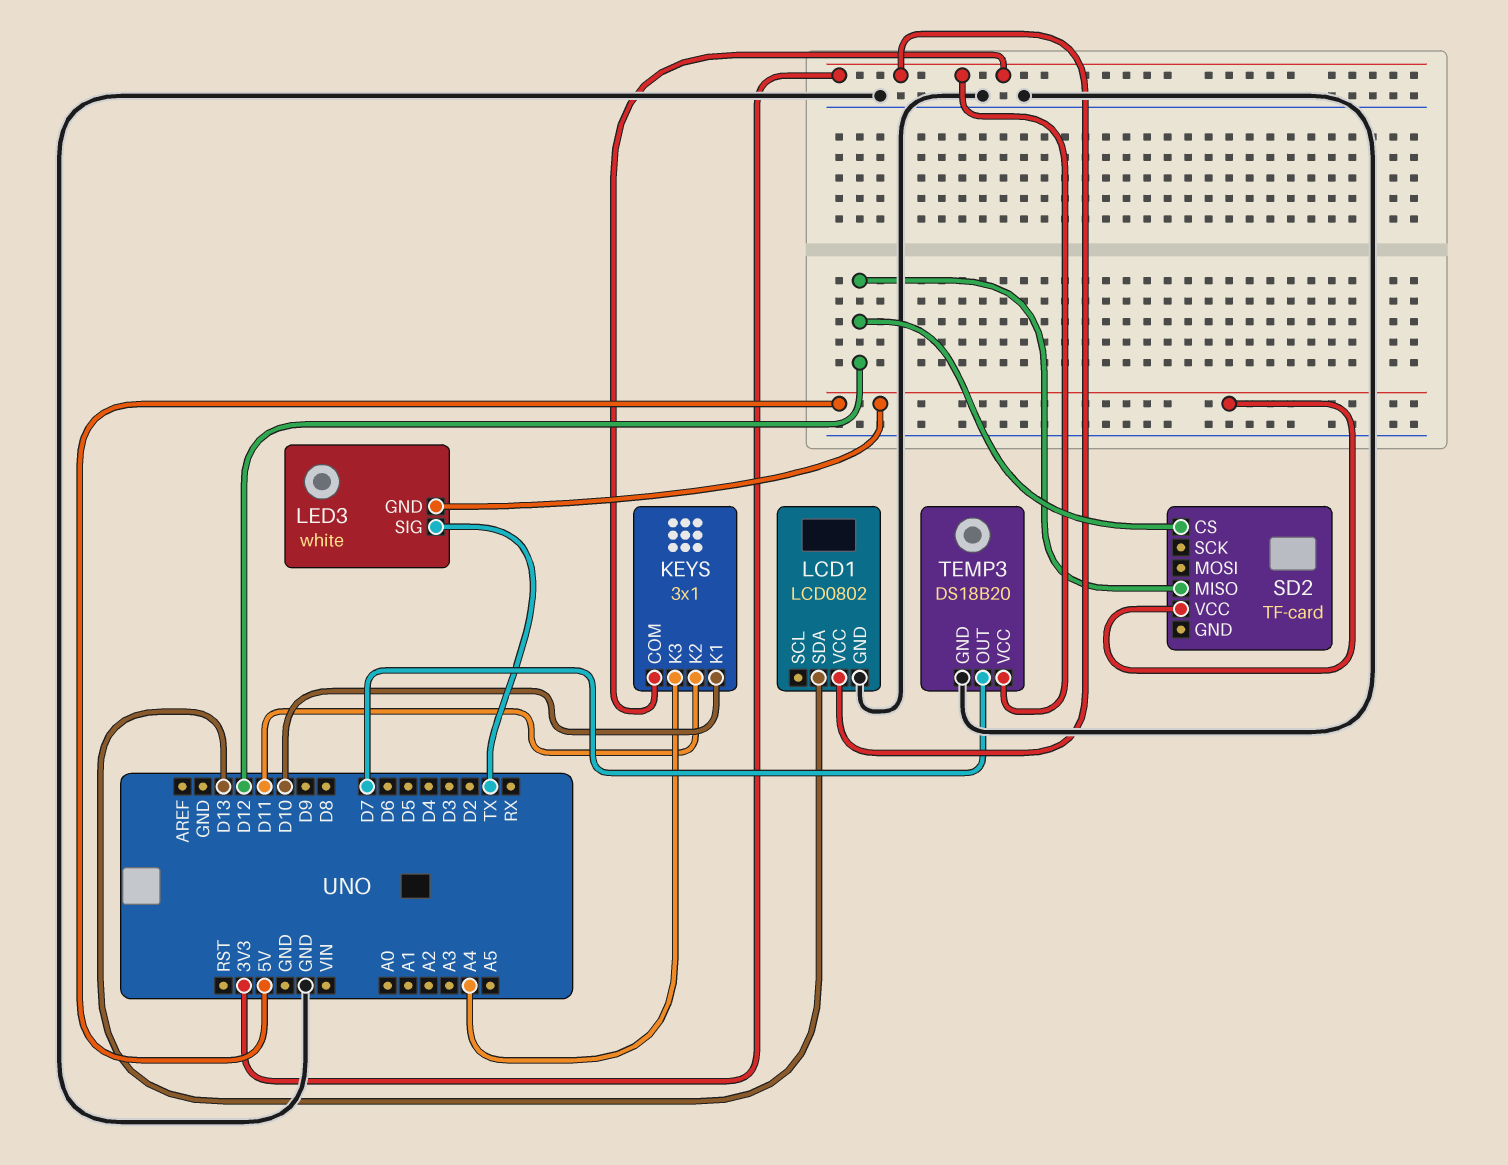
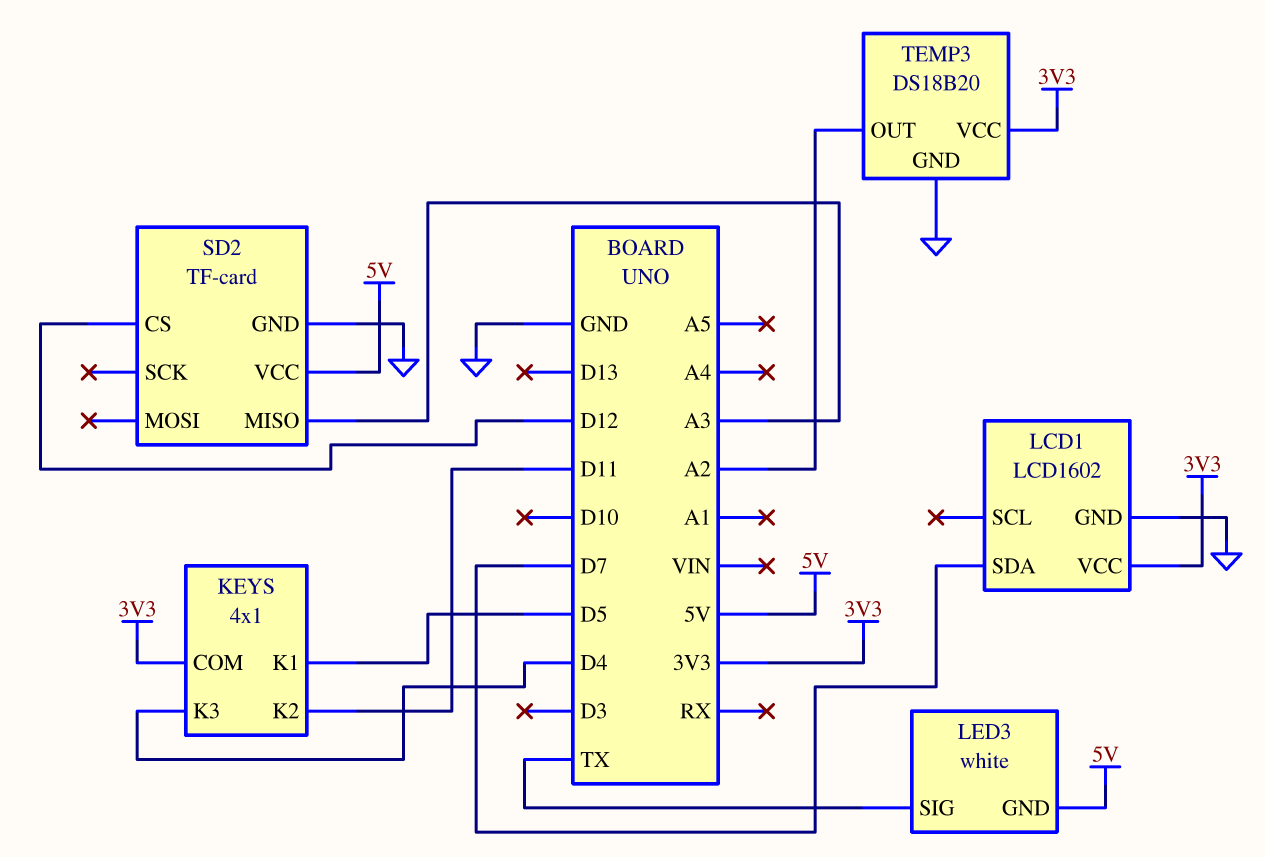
KEYS: 3x1 -> 4x1
KEYS pin K1: D10 -> D5
KEYS pin K3: A4 -> D4
LCD1: LCD0802 -> LCD1602
LCD1 pin SDA: D13 -> D7
SD2 pin GND: none -> GND
SD2 pin MISO: D12 -> A3
TEMP3 pin OUT: D7 -> A2

